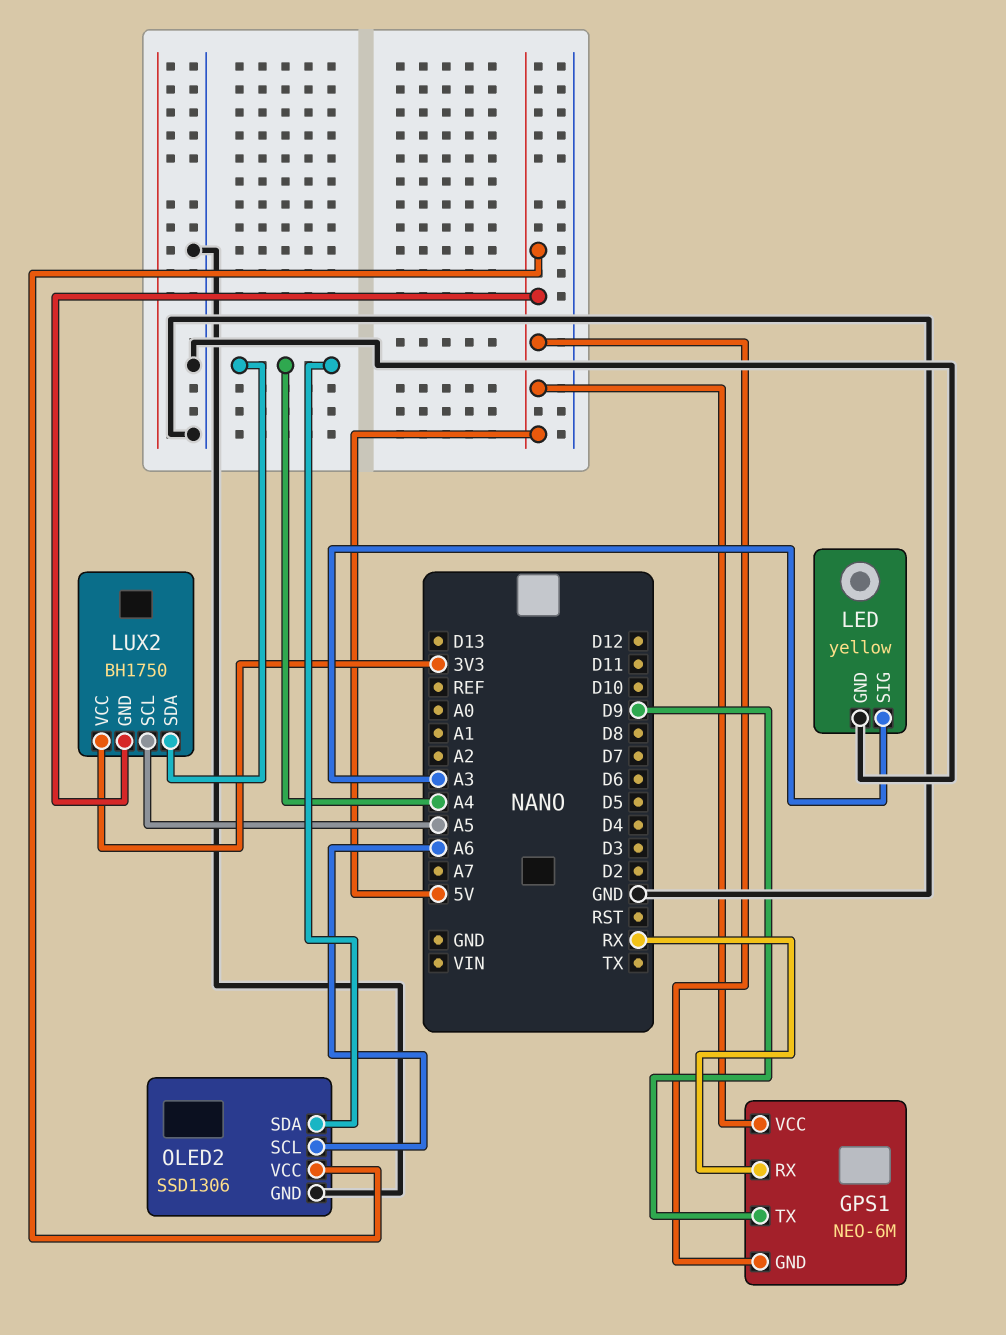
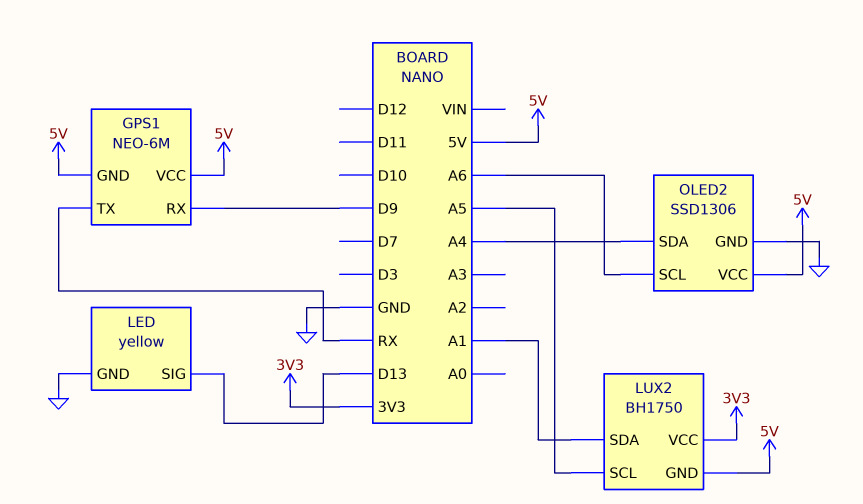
GPS1 pin RX: RX -> D9
GPS1 pin TX: D9 -> RX
LED pin SIG: A3 -> D13
LUX2 pin SDA: A4 -> A1

